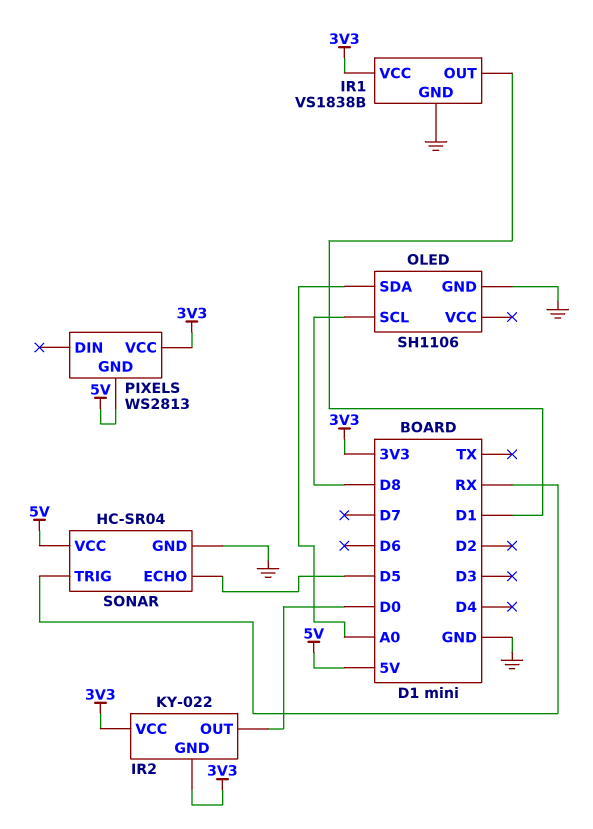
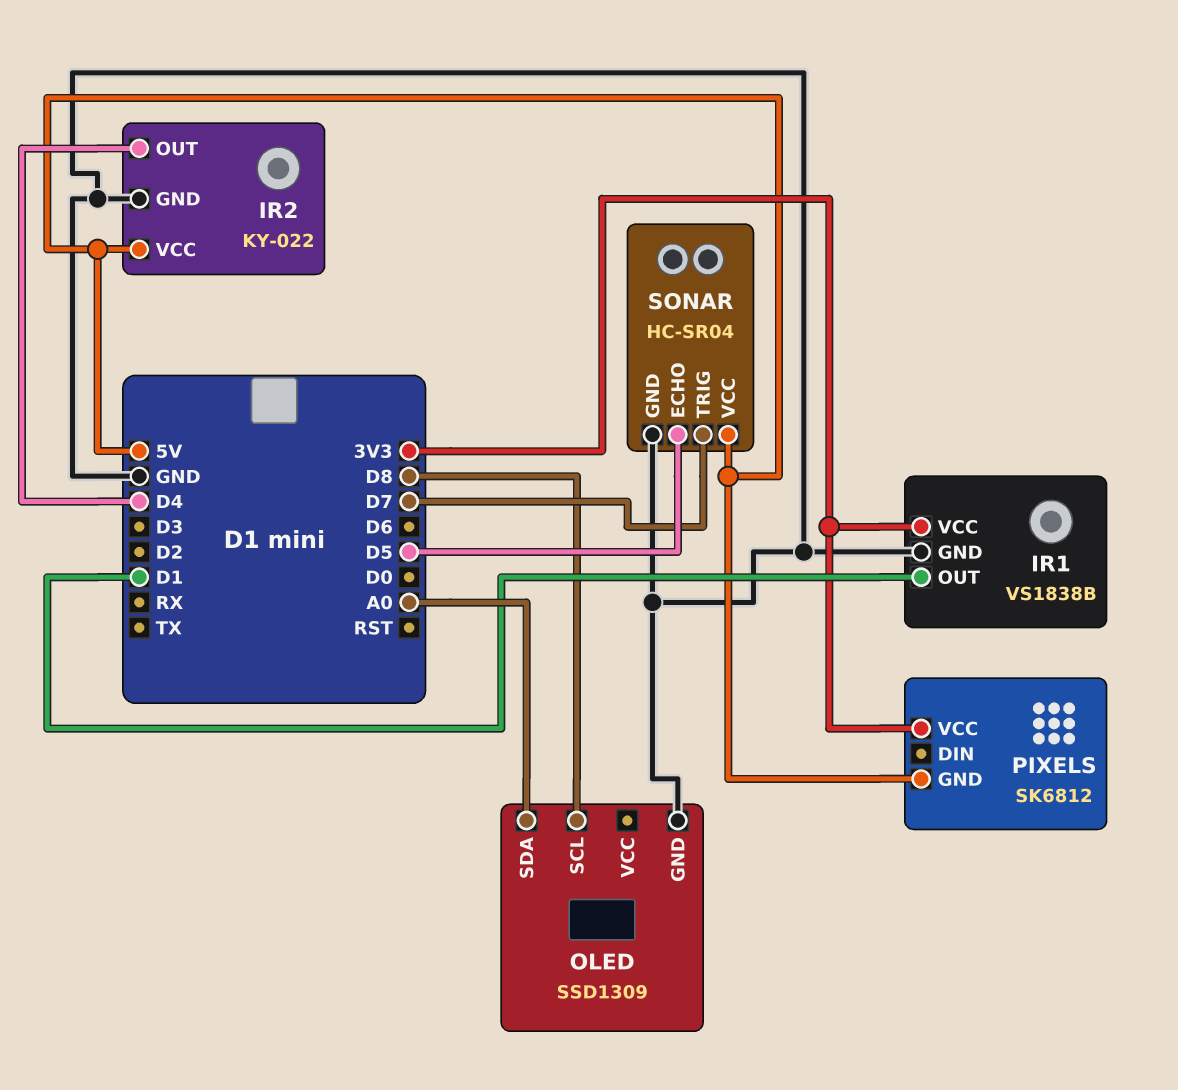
IR2 pin GND: 3V3 -> GND
IR2 pin OUT: D0 -> D4
IR2 pin VCC: 3V3 -> 5V
OLED: SH1106 -> SSD1309
PIXELS: WS2813 -> SK6812
SONAR pin TRIG: RX -> D7

